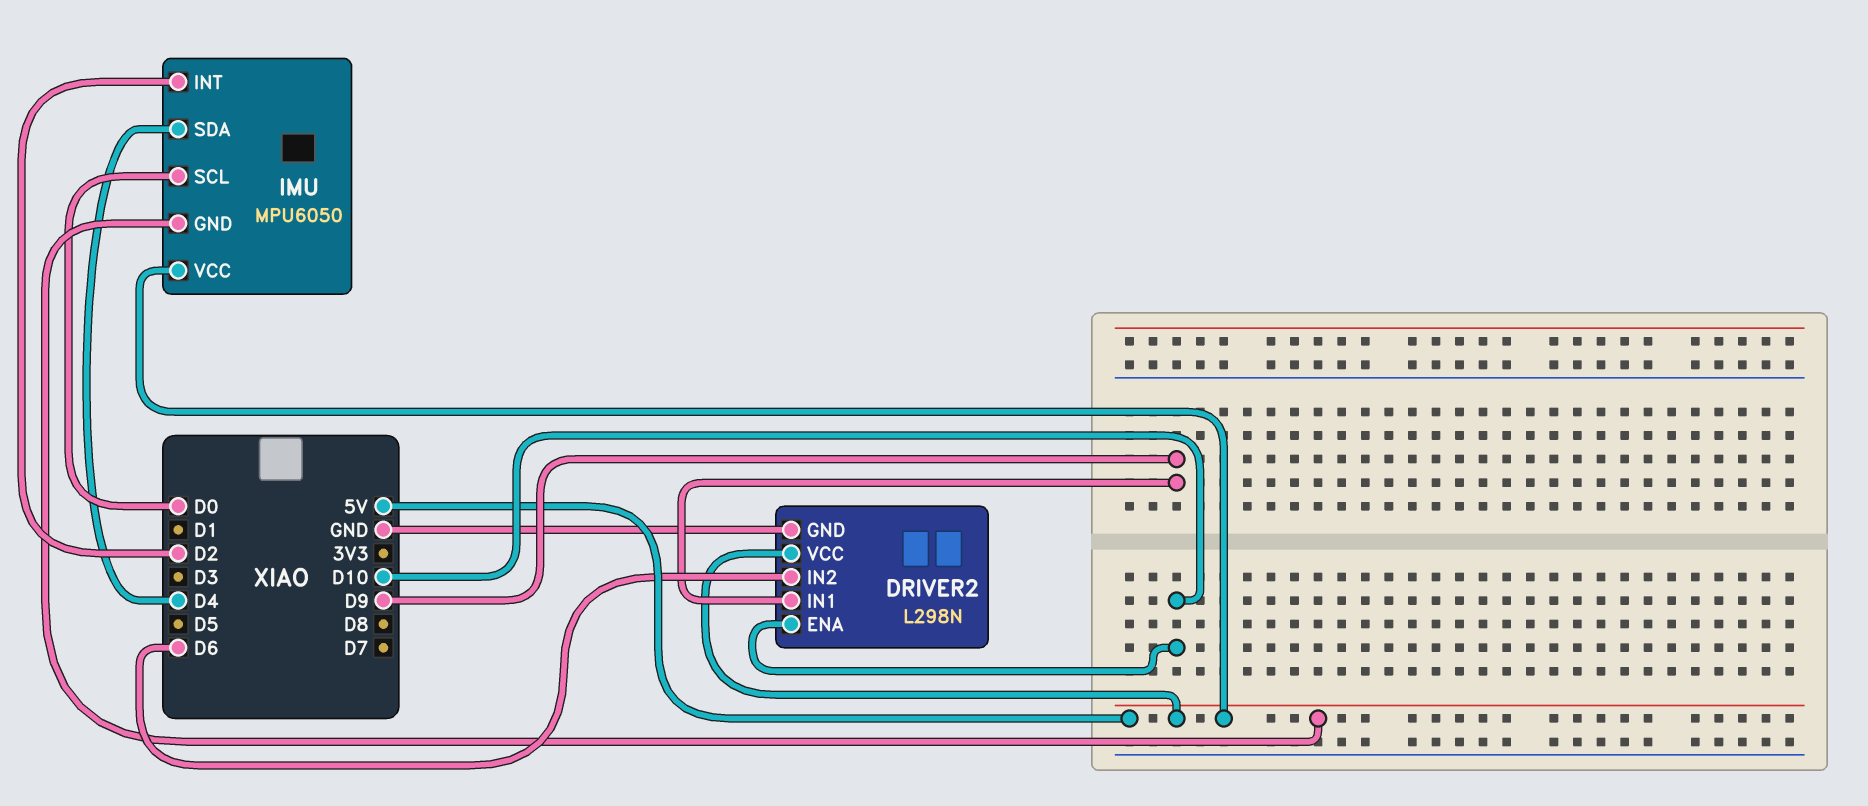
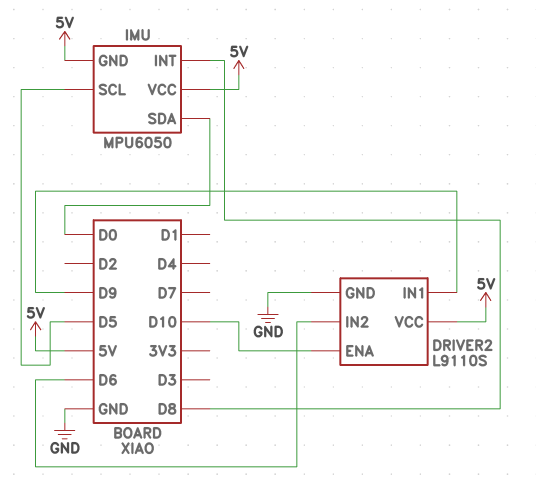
DRIVER2: L298N -> L9110S
IMU pin INT: D2 -> D8
IMU pin SCL: D0 -> D5
IMU pin SDA: D4 -> D0

